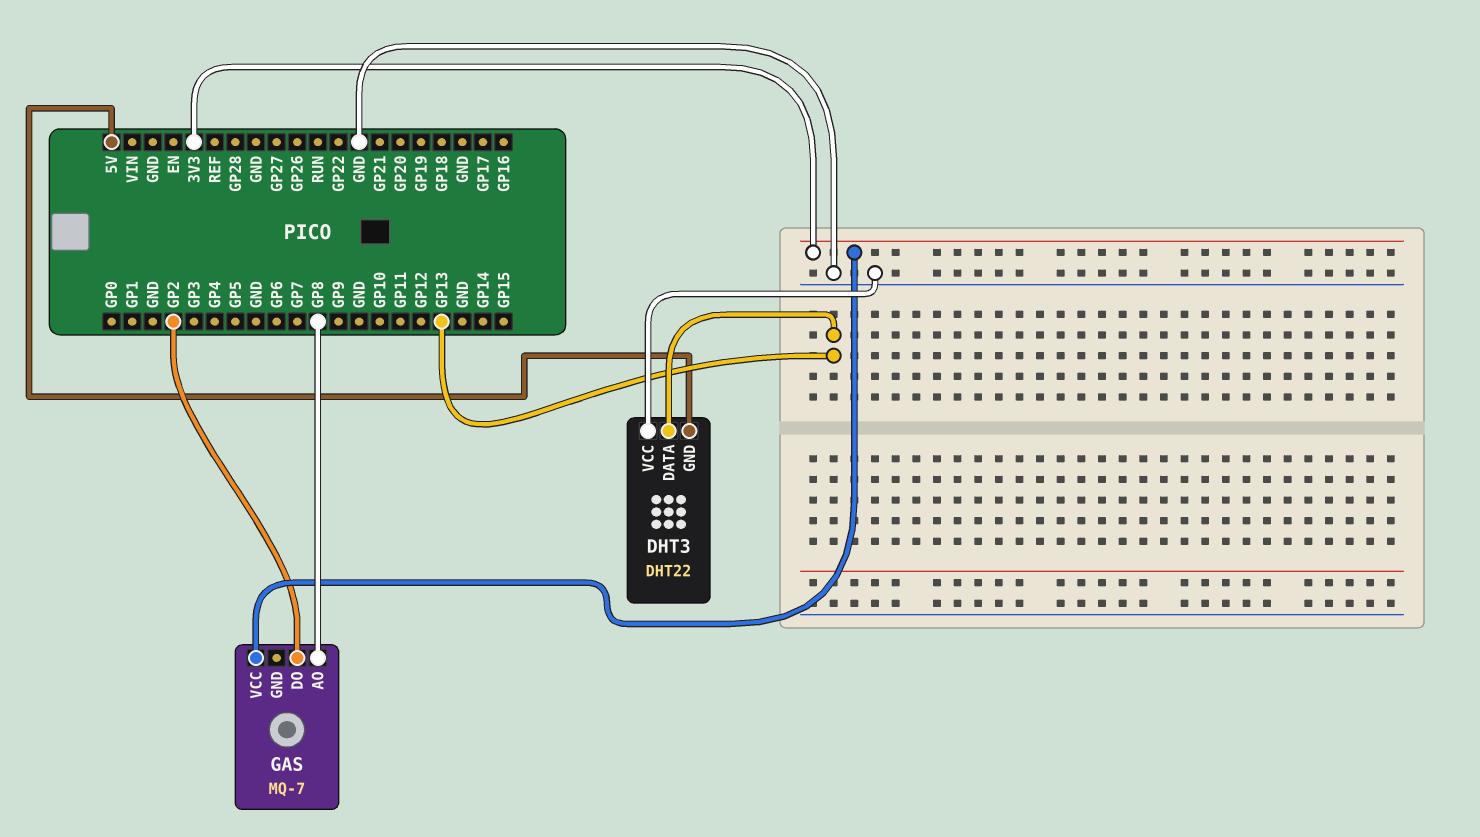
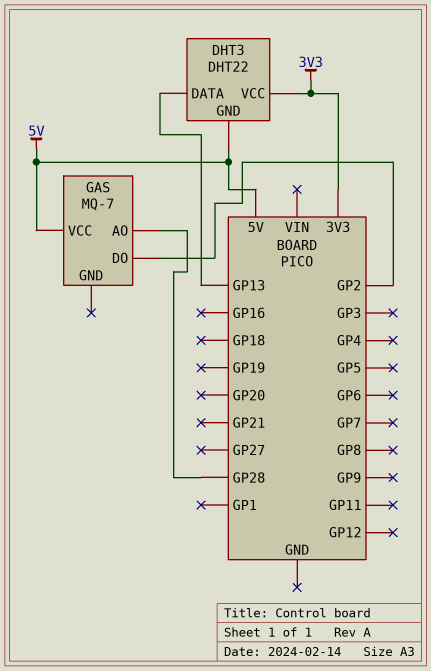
DHT3 pin VCC: GND -> 3V3
GAS pin AO: GP8 -> GP28
GAS pin VCC: 3V3 -> 5V

